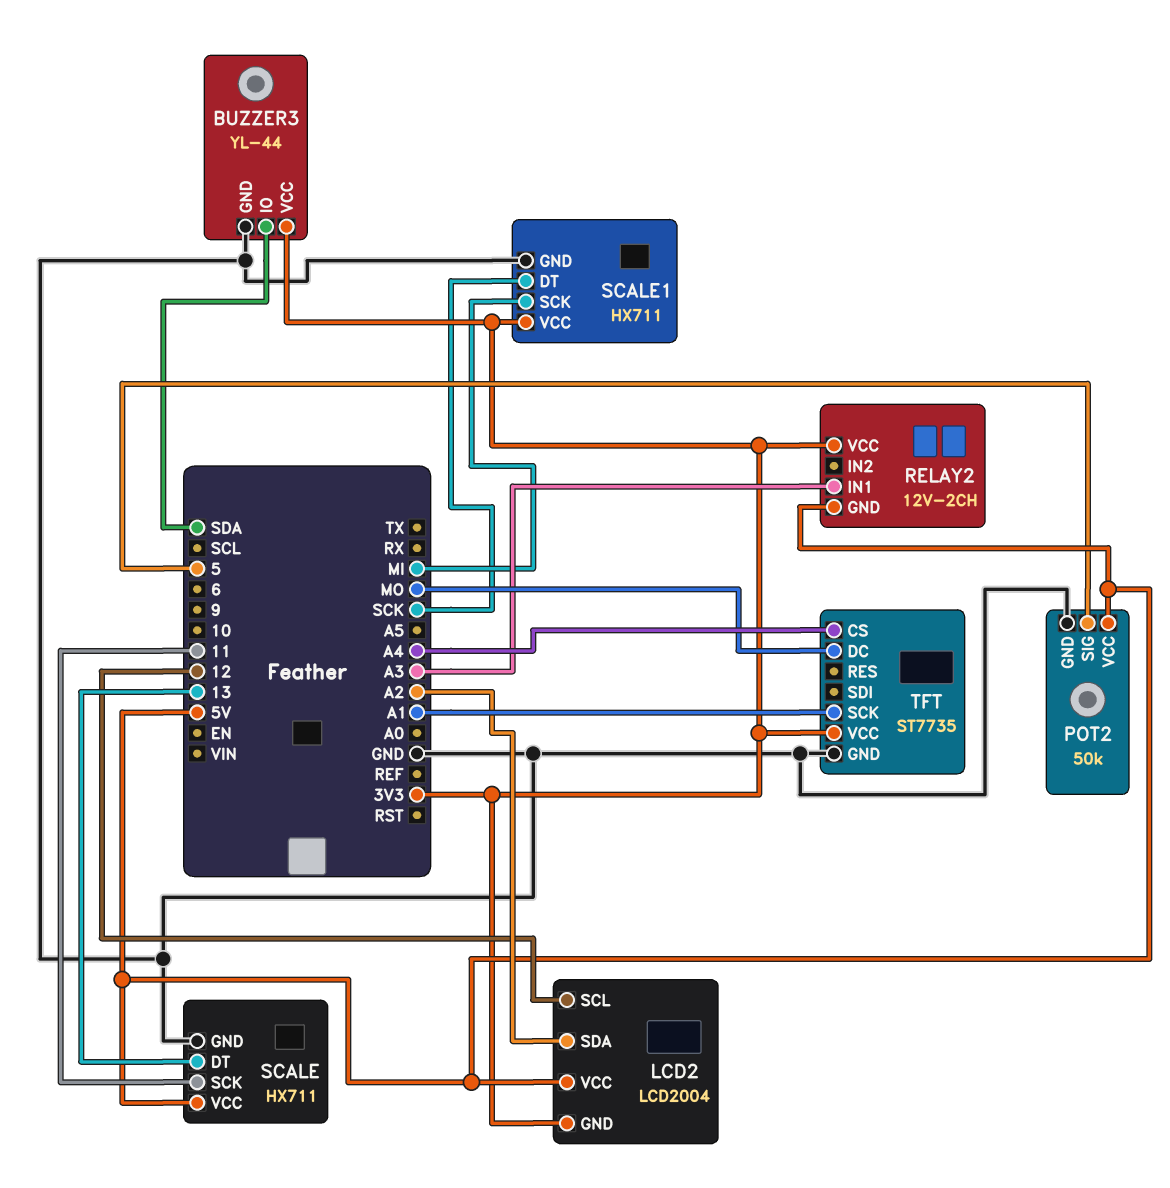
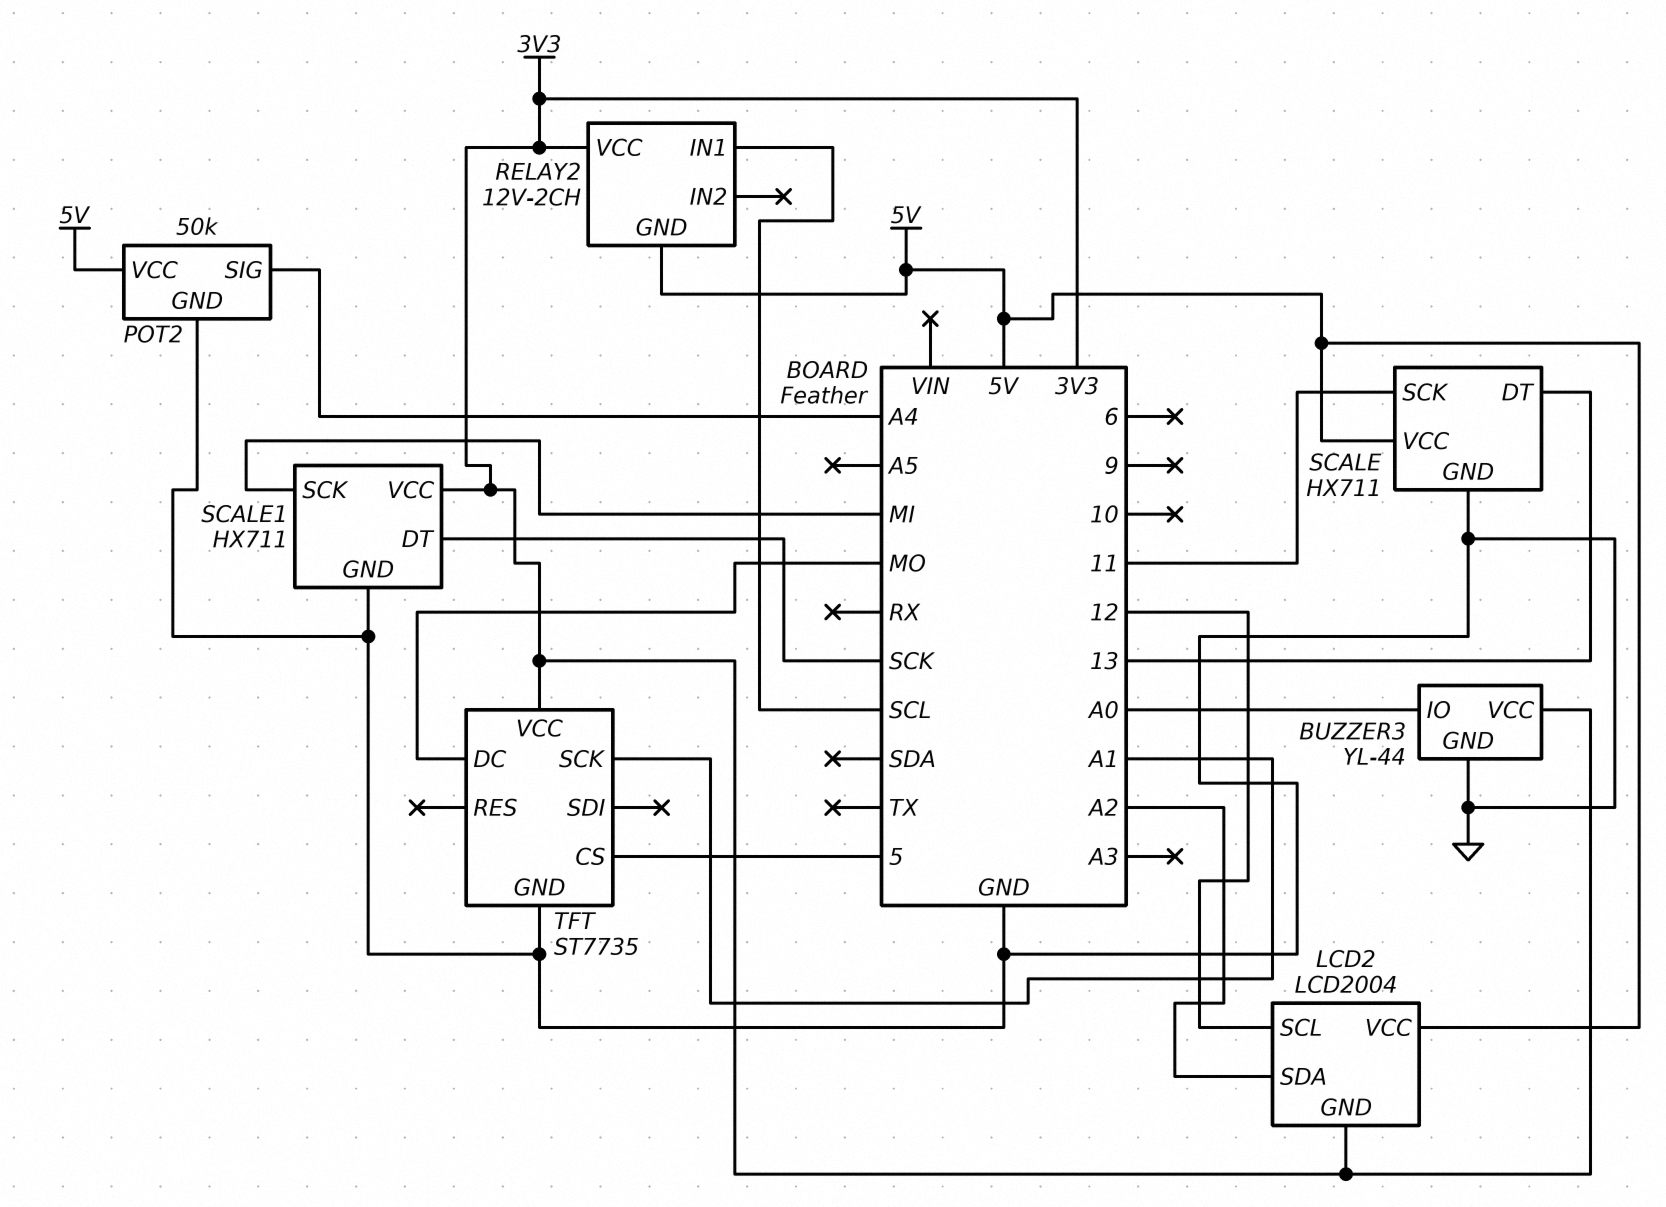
BUZZER3 pin IO: SDA -> A0
POT2 pin SIG: 5 -> A4
RELAY2 pin IN1: A3 -> SCL
TFT pin CS: A4 -> 5

